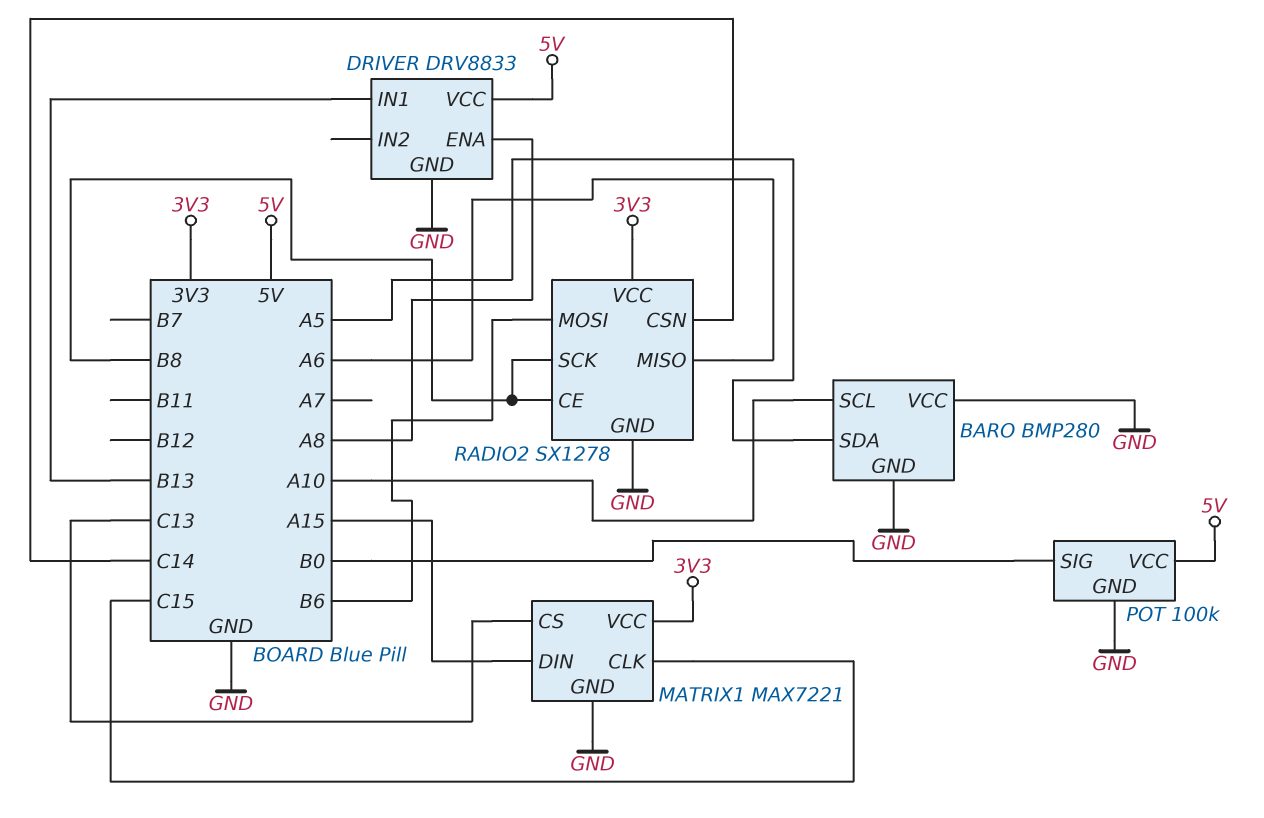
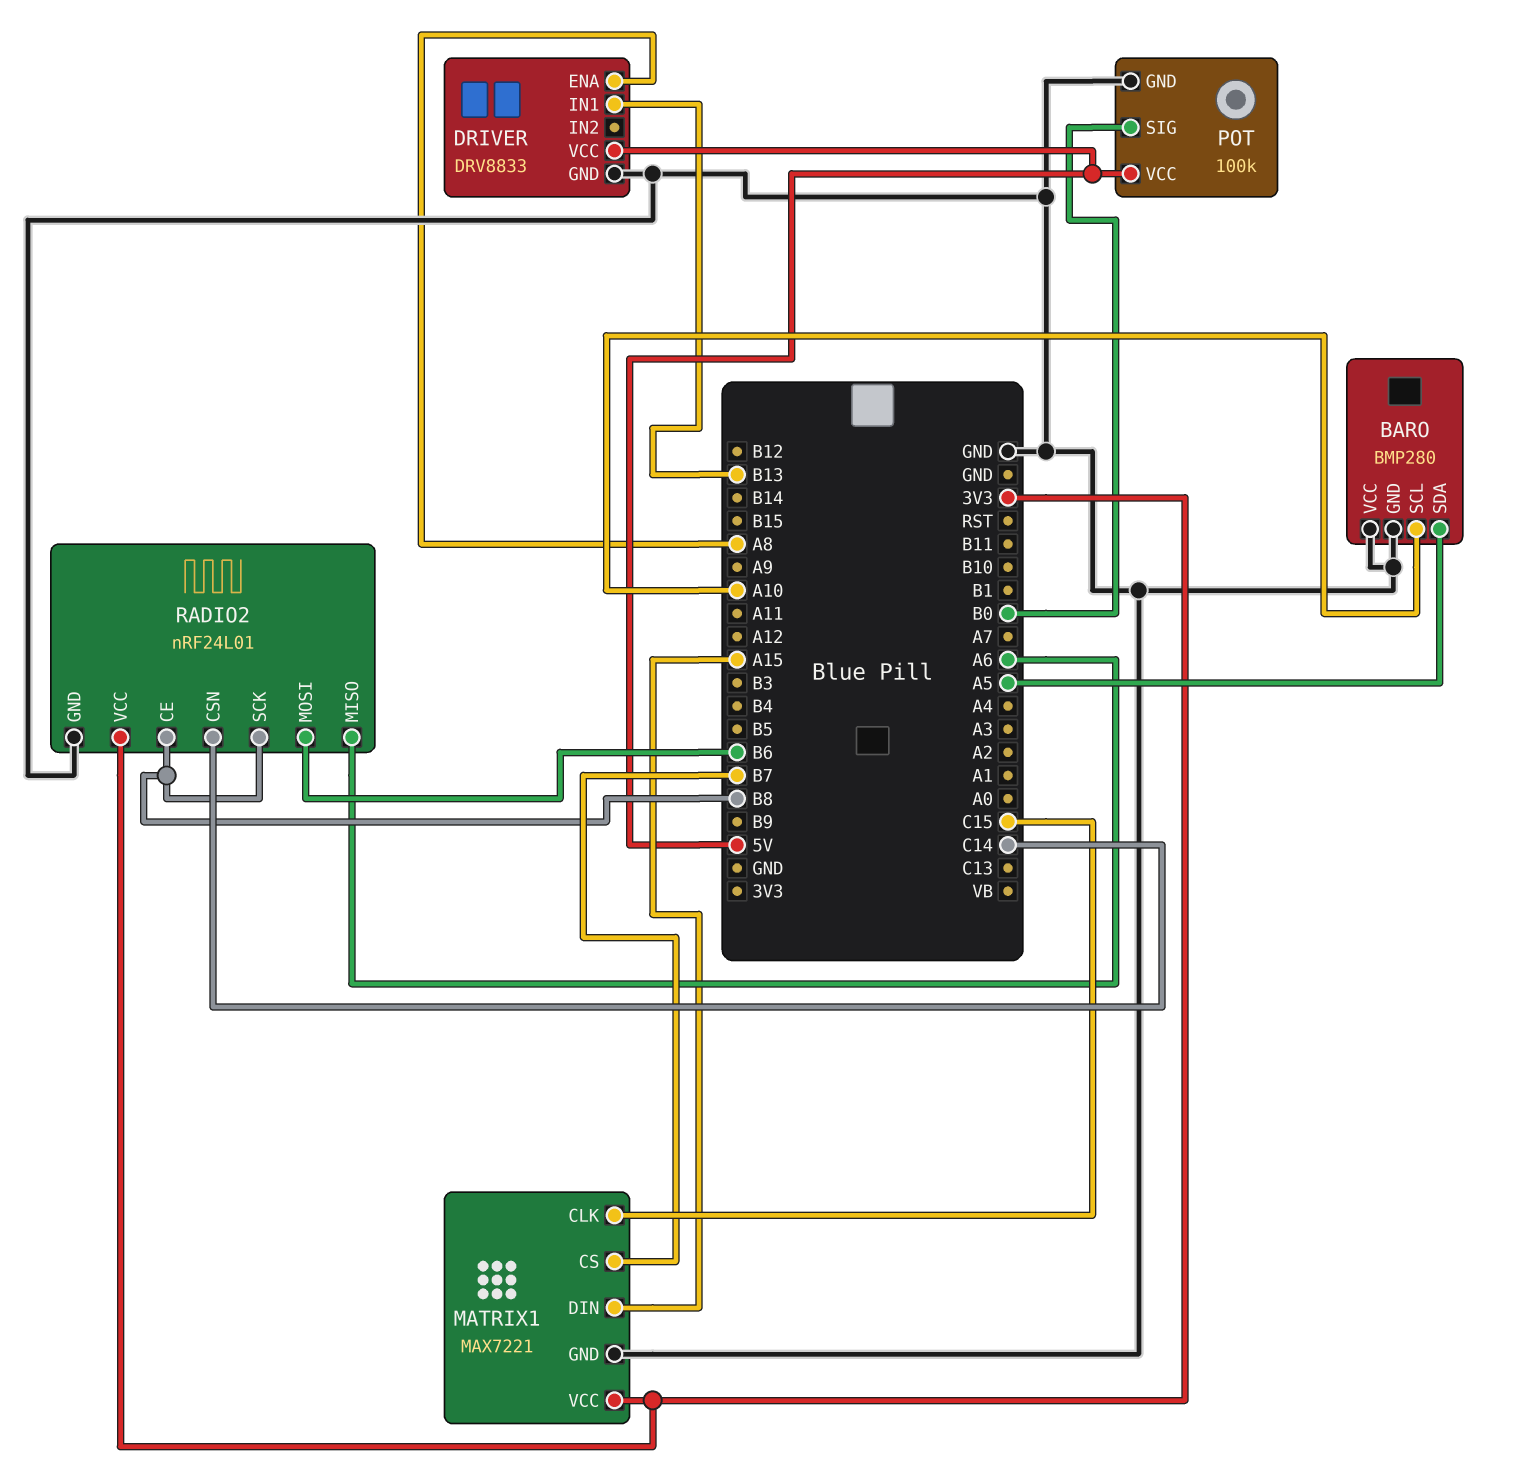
MATRIX1 pin CS: C13 -> B7
RADIO2: SX1278 -> nRF24L01

